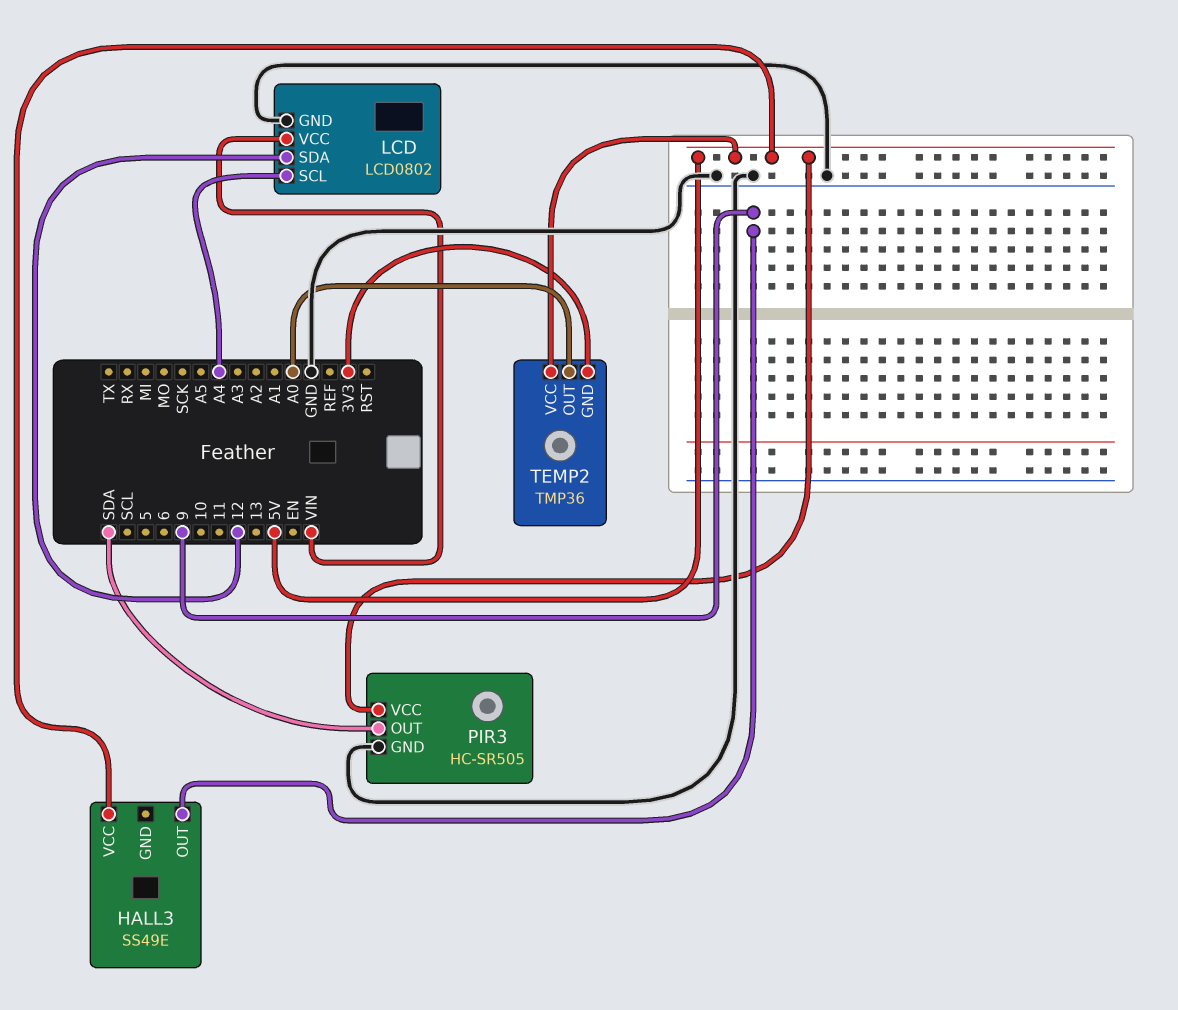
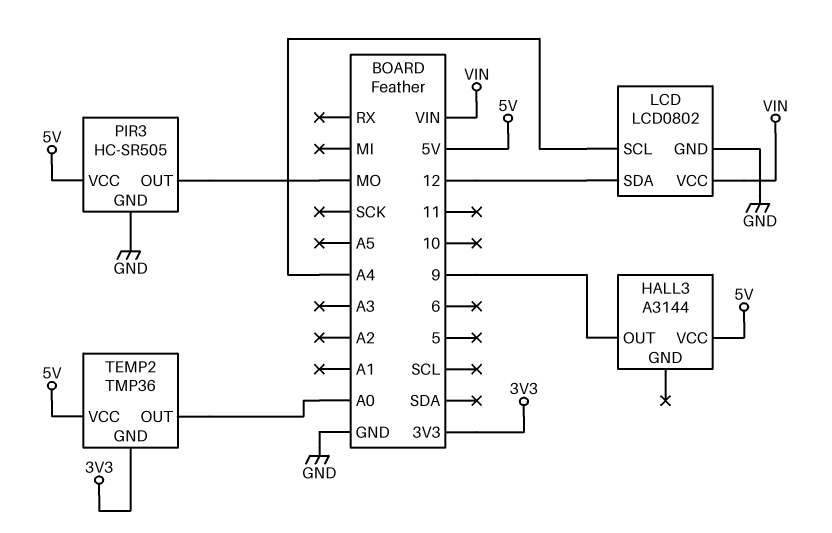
HALL3: SS49E -> A3144
PIR3 pin OUT: SDA -> MO

